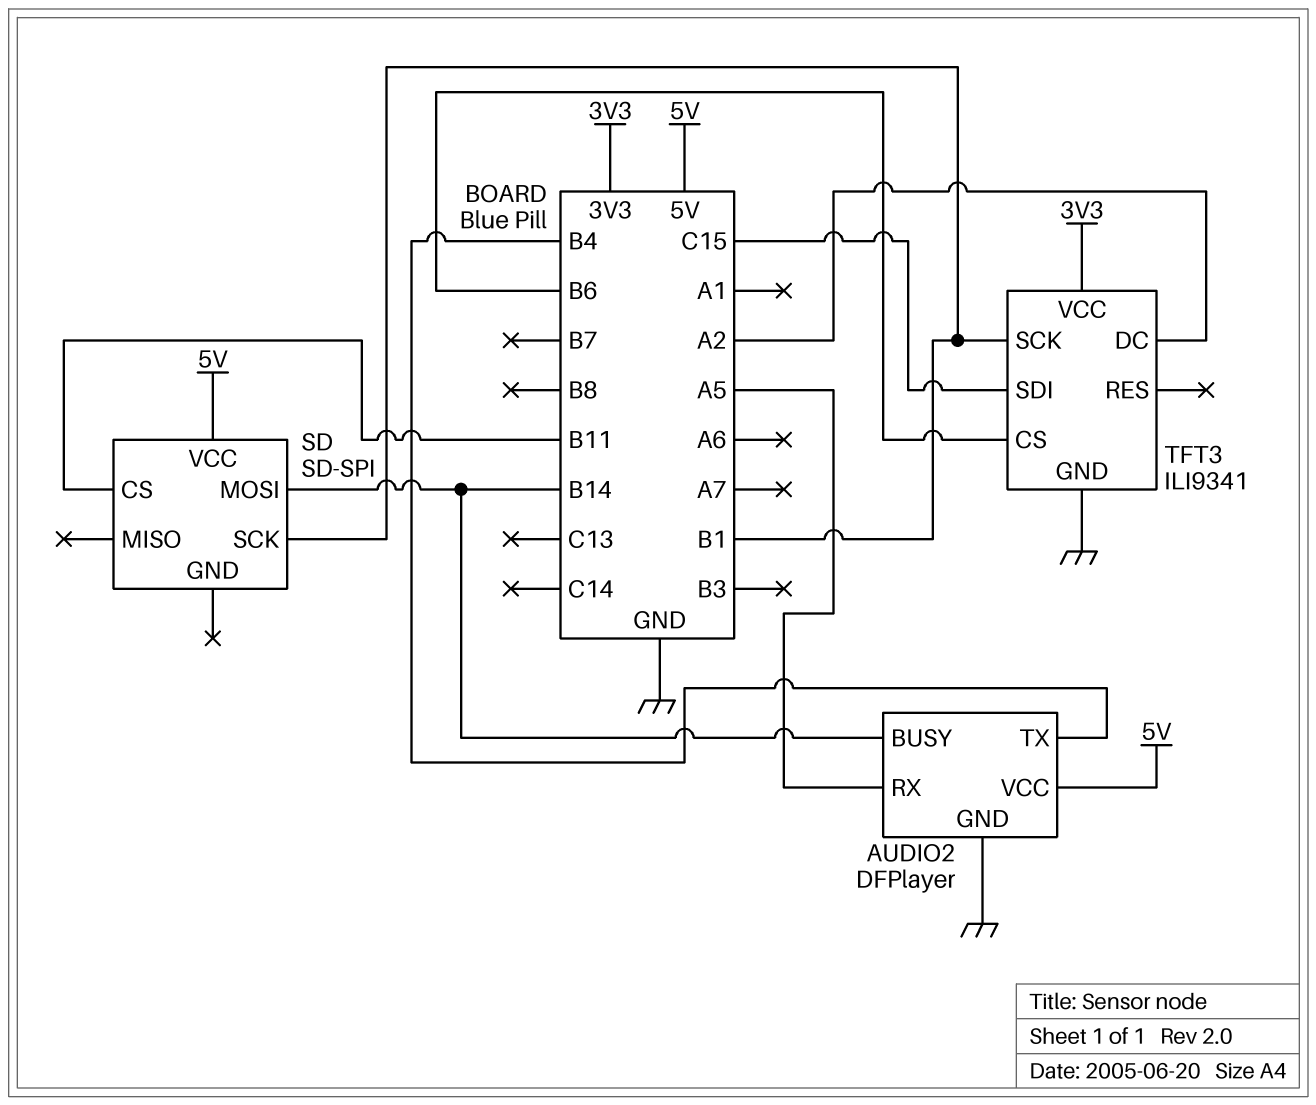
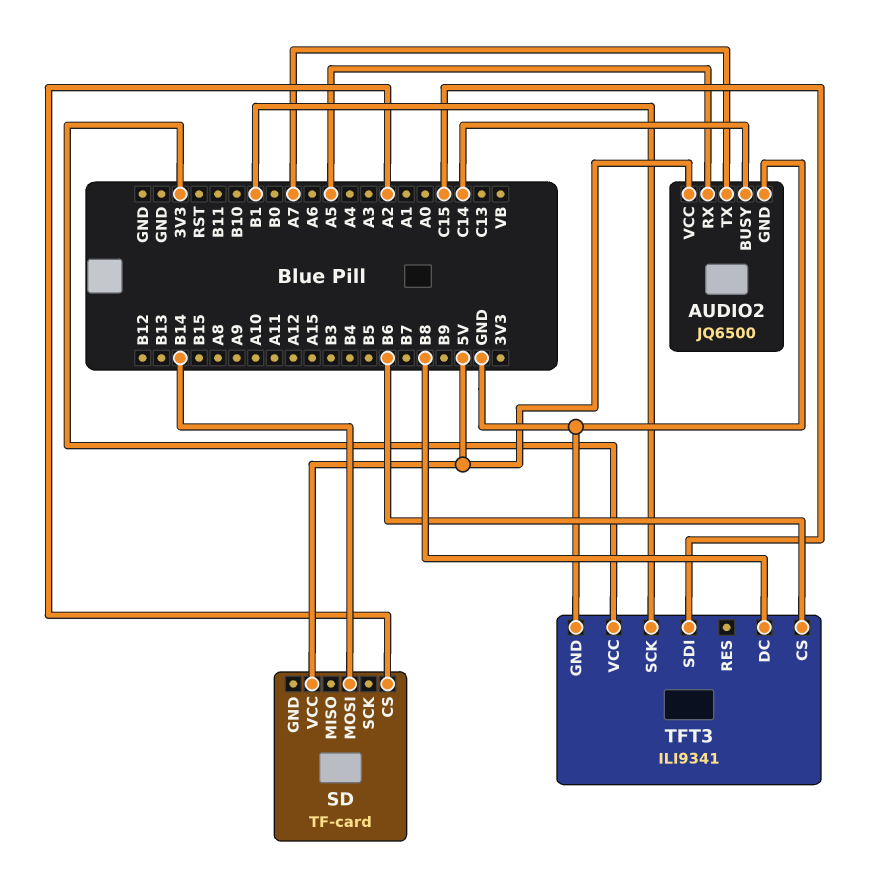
AUDIO2: DFPlayer -> JQ6500
AUDIO2 pin BUSY: B14 -> C14
AUDIO2 pin TX: B4 -> A7
SD: SD-SPI -> TF-card
SD pin CS: B11 -> A2
SD pin SCK: B1 -> none
TFT3 pin DC: A2 -> B8

